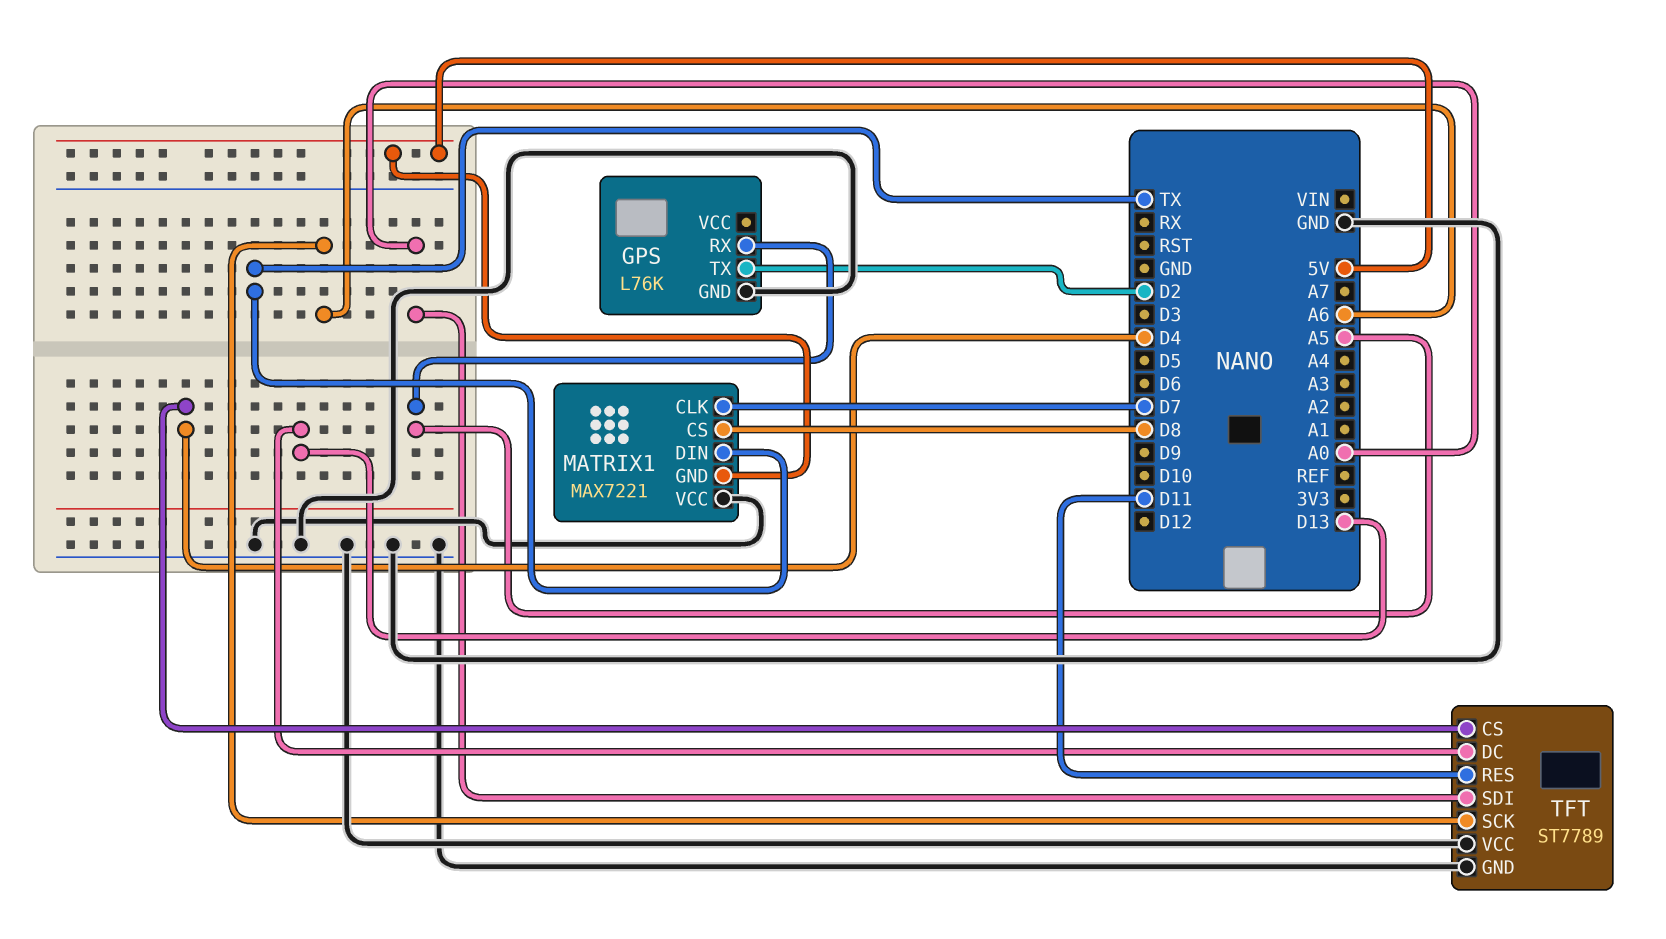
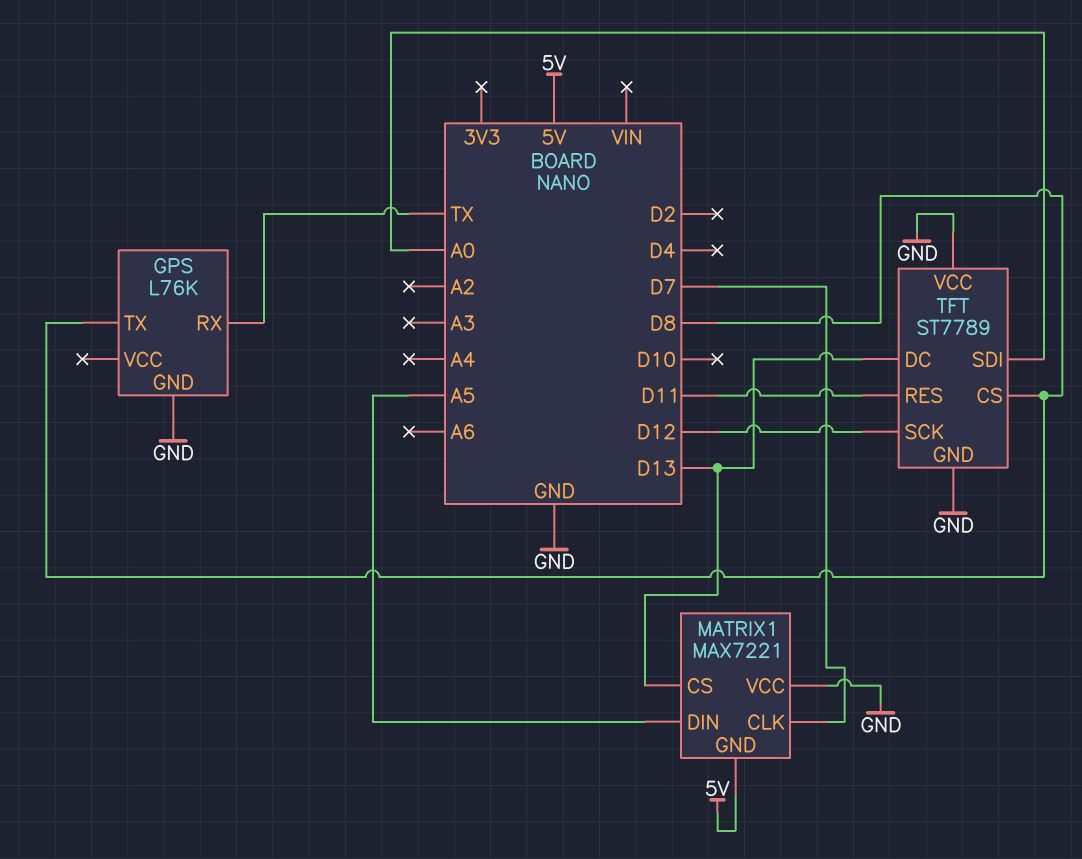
GPS pin RX: A5 -> TX
GPS pin TX: D2 -> D8
MATRIX1 pin CS: D8 -> D13
MATRIX1 pin DIN: TX -> A5
TFT pin CS: D4 -> D8
TFT pin SCK: A6 -> D12

